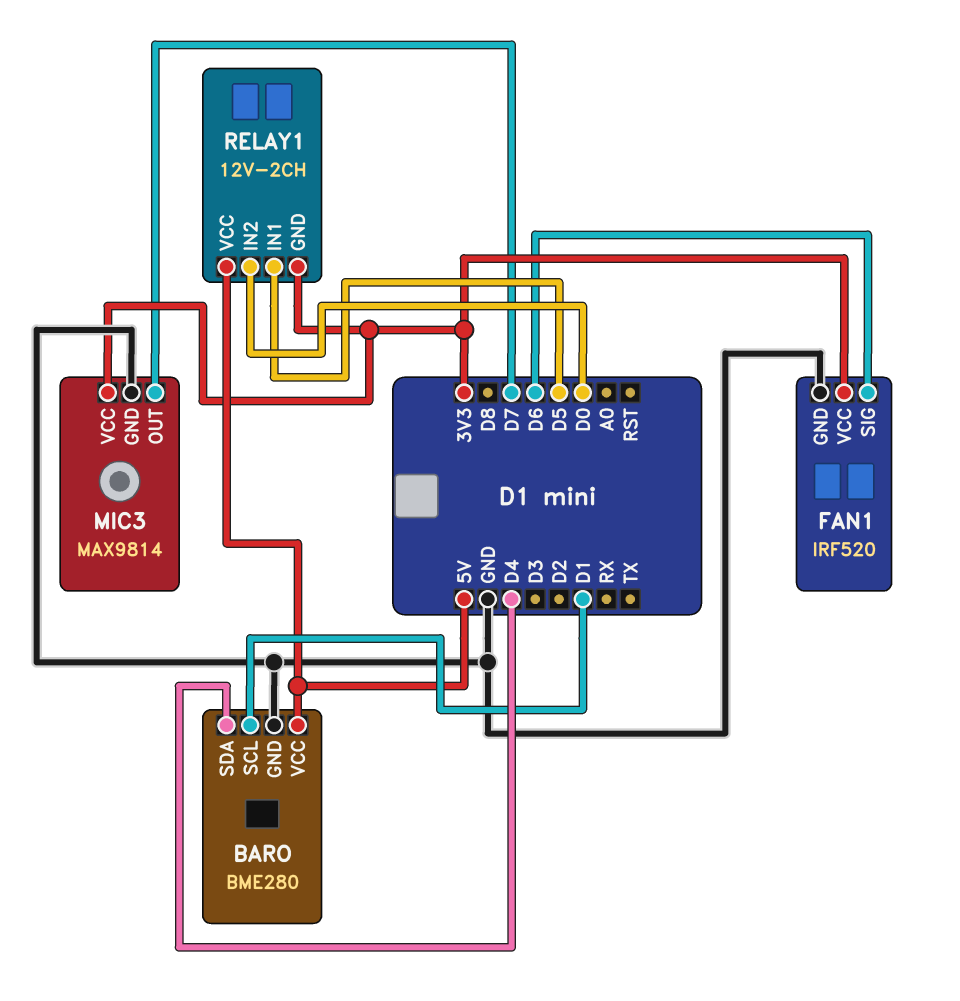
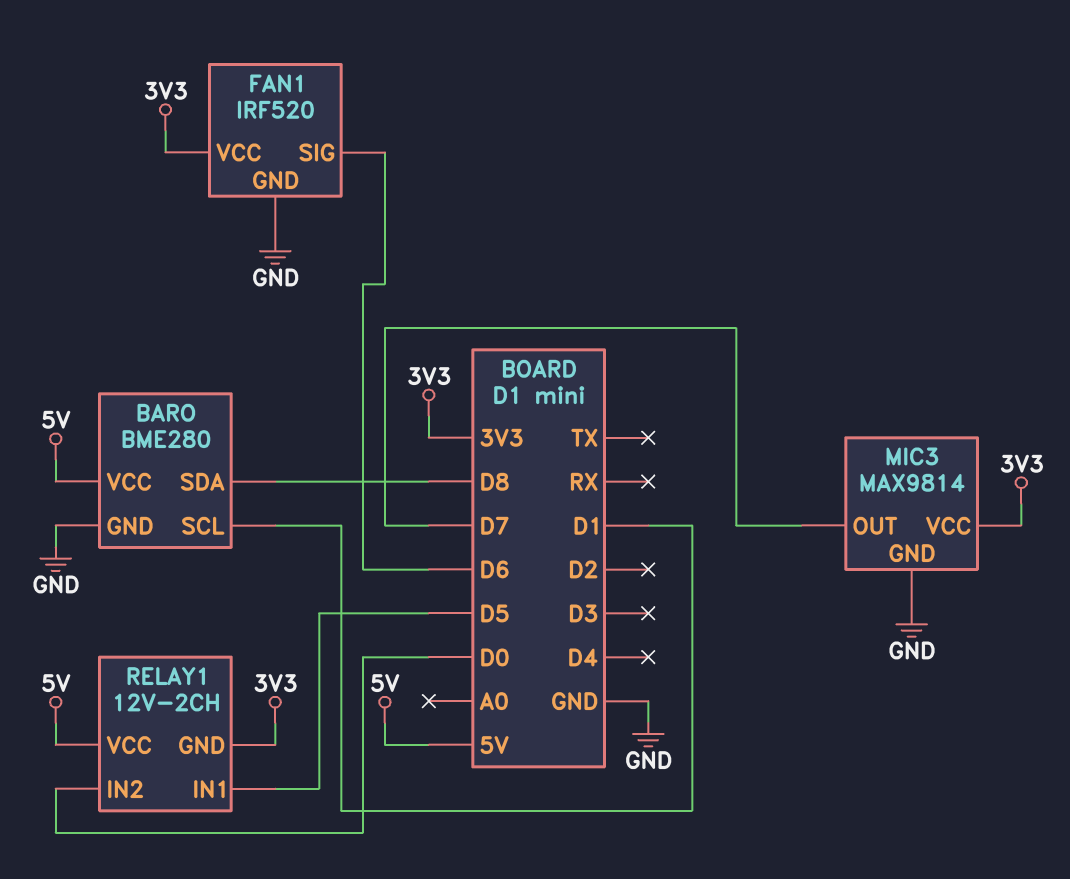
BARO pin SDA: D4 -> D8

